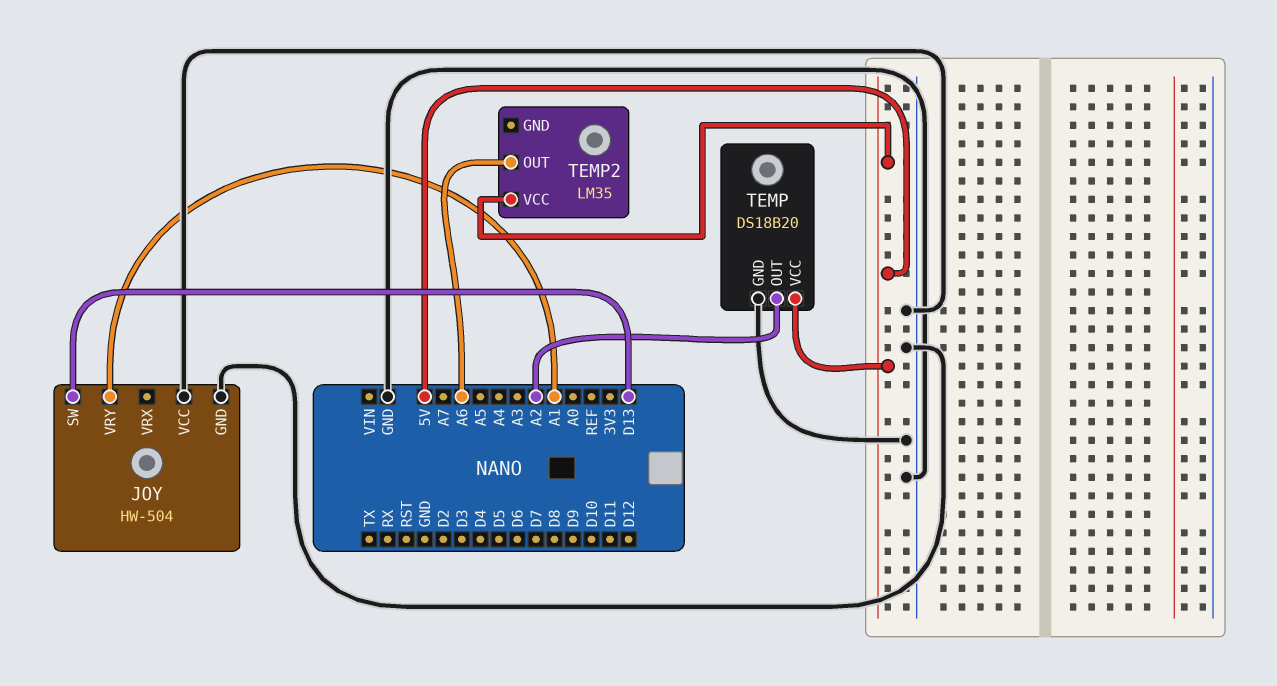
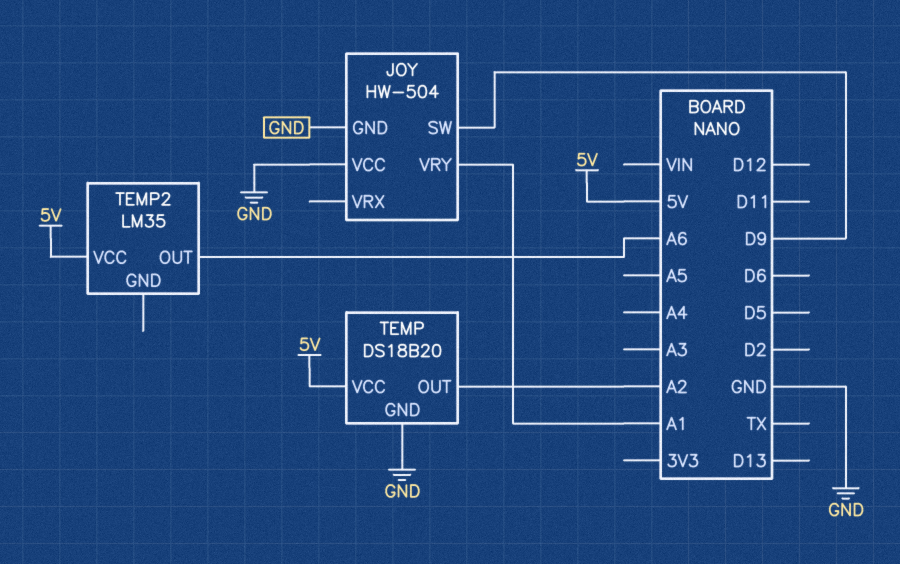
JOY pin SW: D13 -> D9

